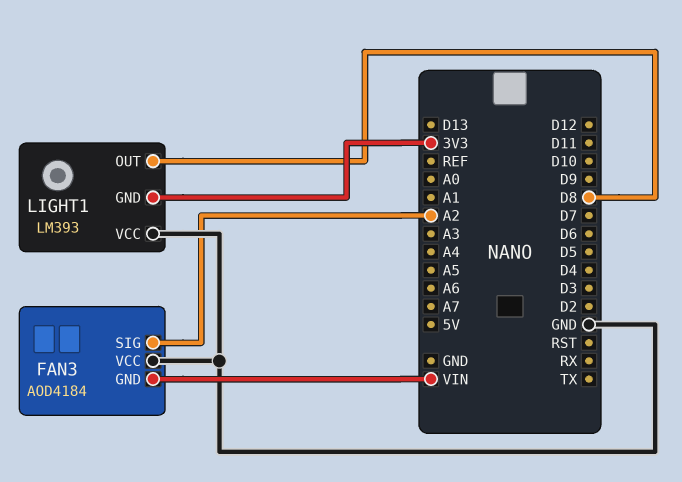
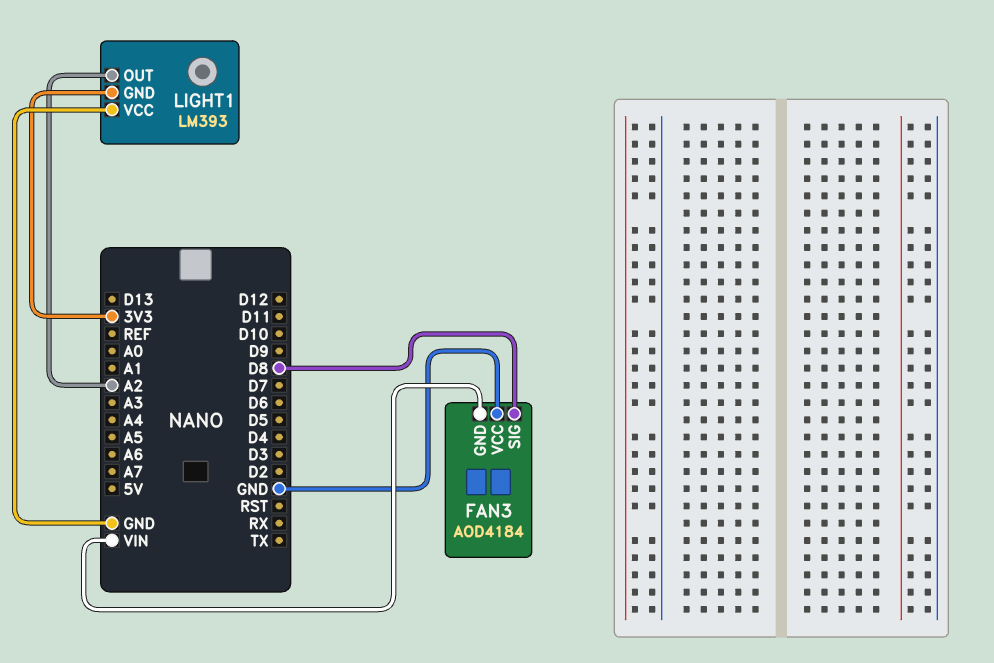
FAN3 pin SIG: A2 -> D8
LIGHT1 pin OUT: D8 -> A2

